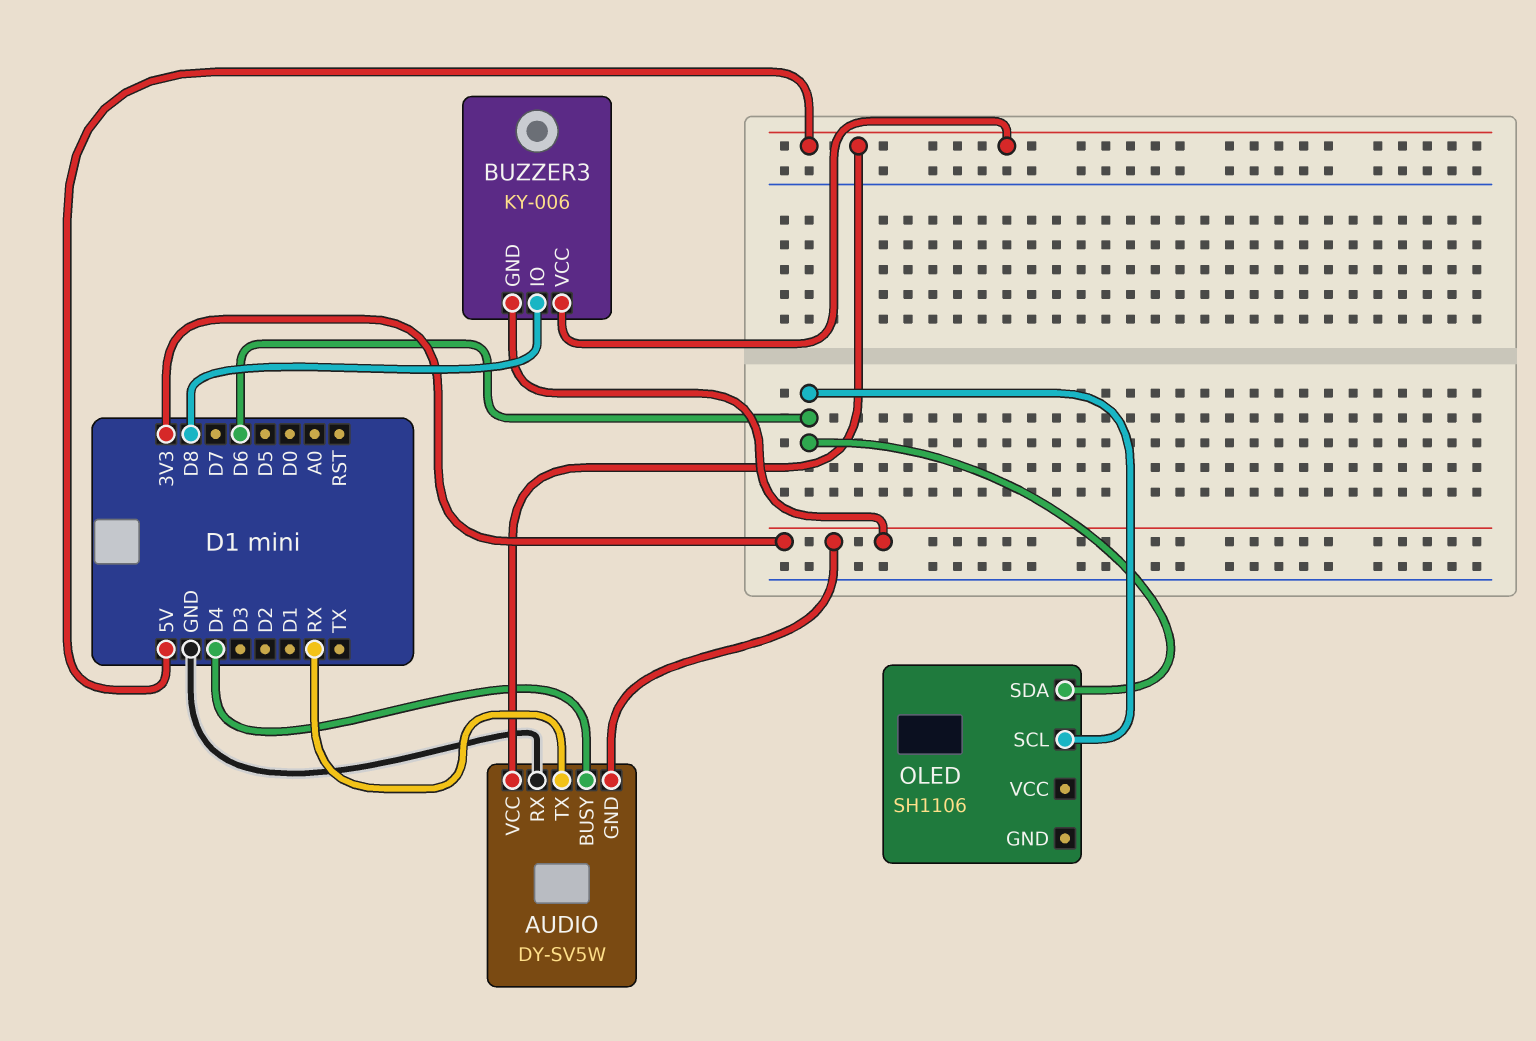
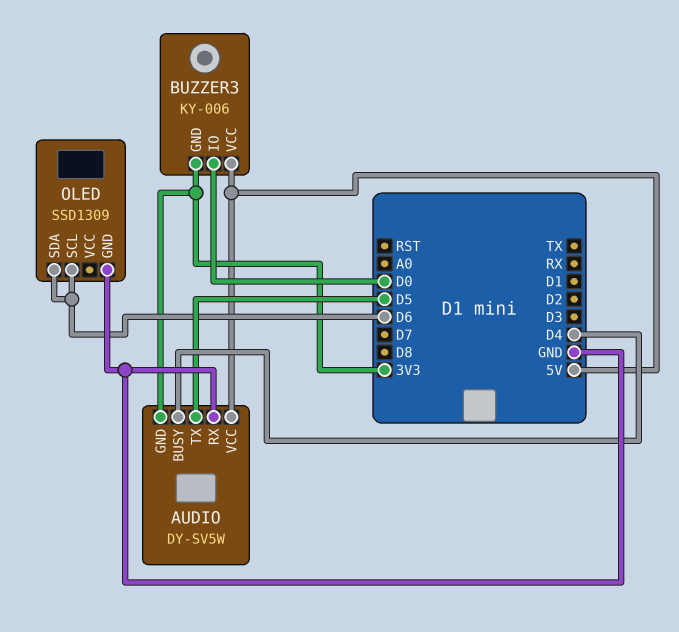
AUDIO pin TX: RX -> D5
BUZZER3 pin IO: D8 -> D0
OLED: SH1106 -> SSD1309
OLED pin GND: none -> GND

